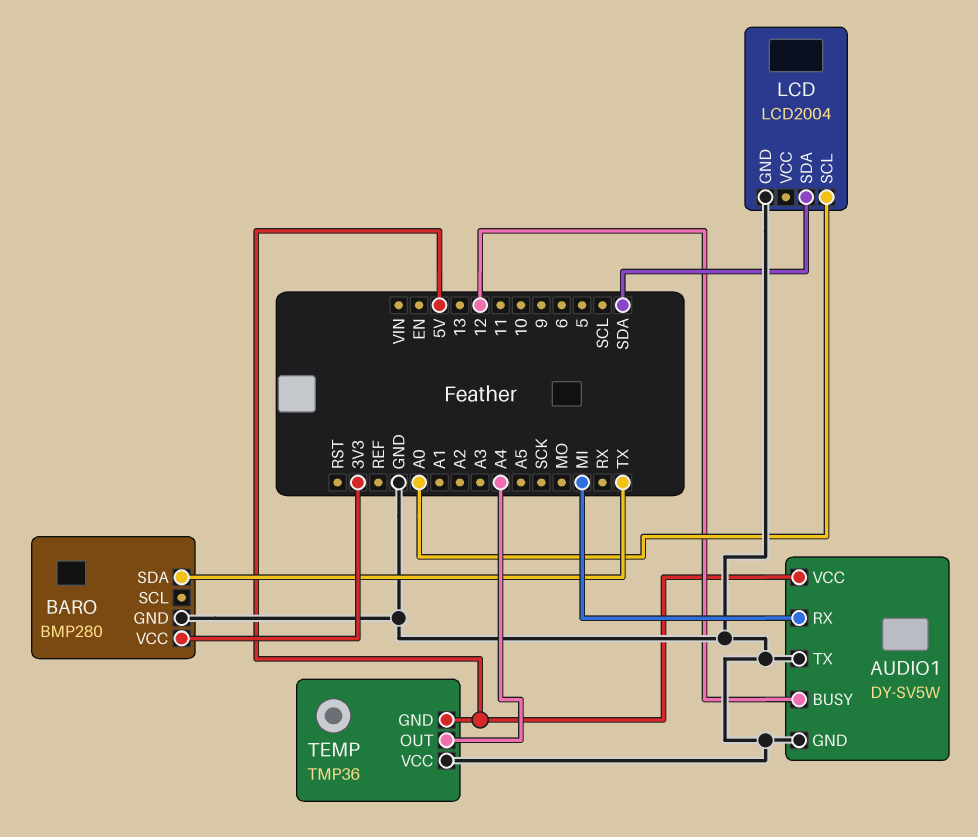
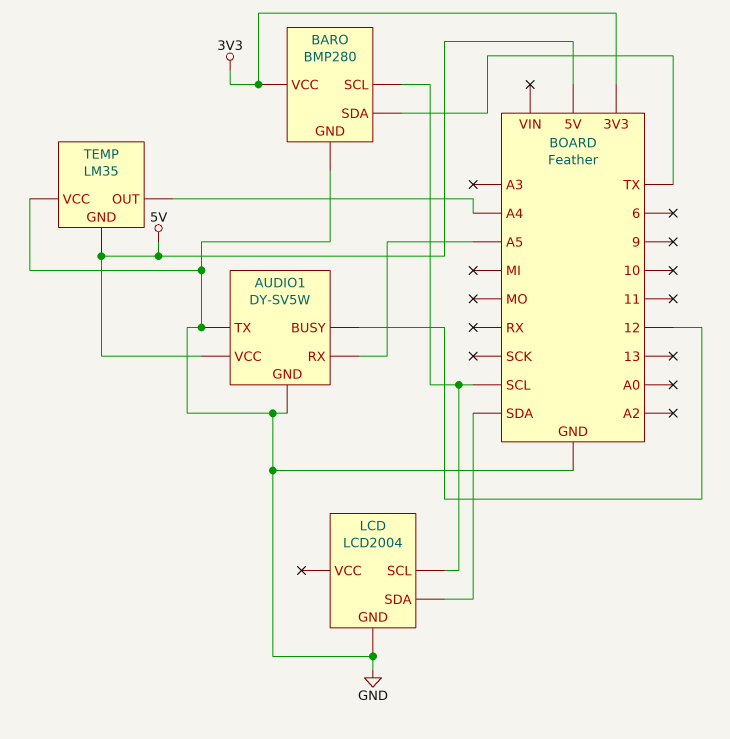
AUDIO1 pin RX: MI -> A5
BARO pin SCL: none -> SCL
LCD pin SCL: A0 -> SCL
TEMP: TMP36 -> LM35

